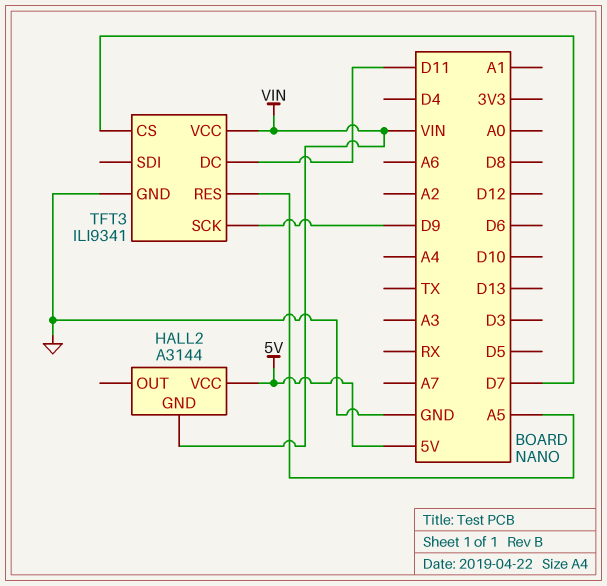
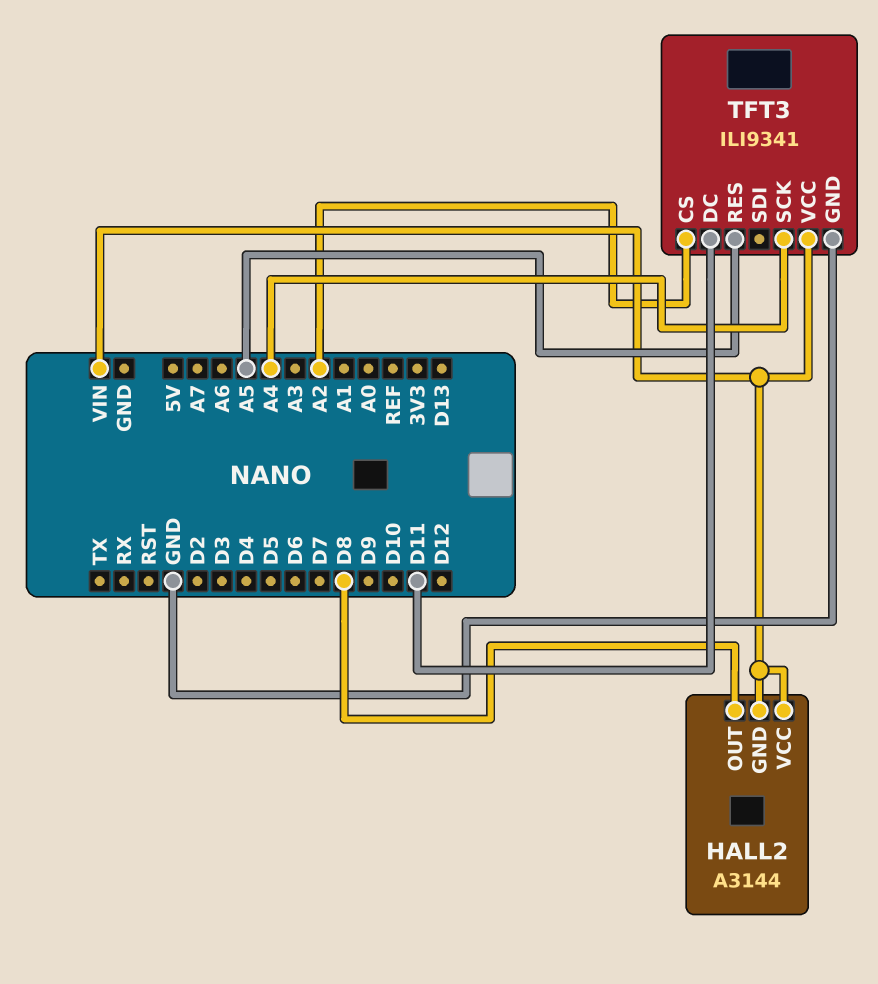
HALL2 pin OUT: none -> D8
HALL2 pin VCC: 5V -> VIN
TFT3 pin CS: D7 -> A2
TFT3 pin SCK: D9 -> A4

